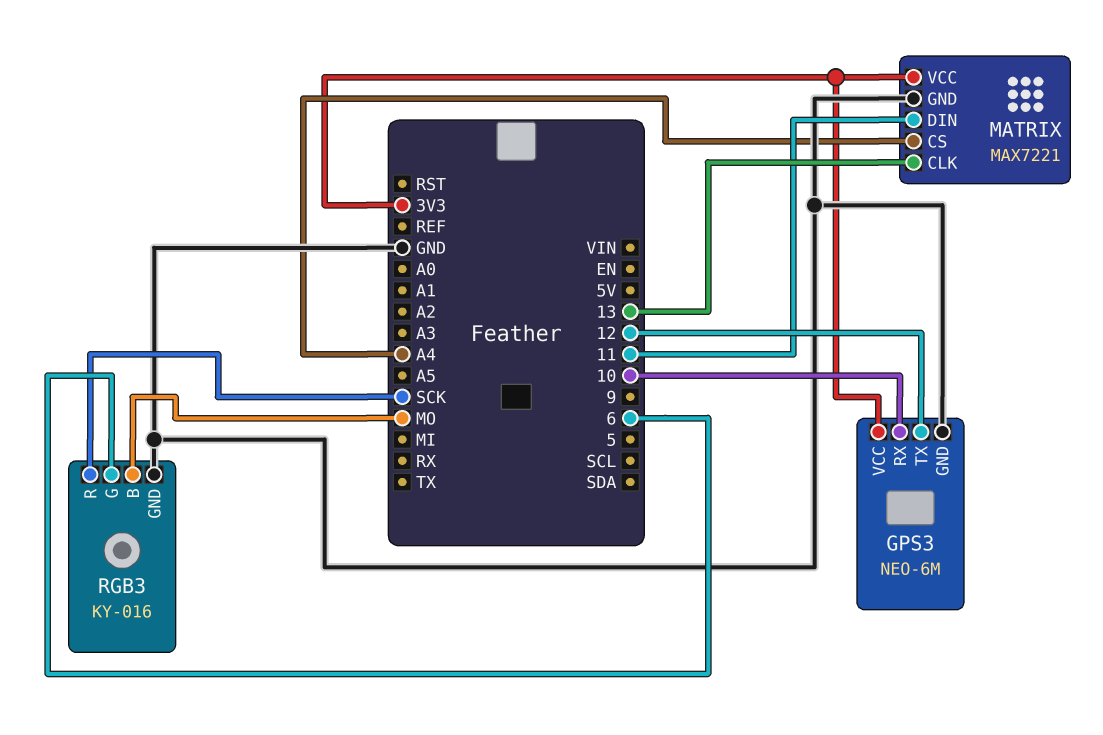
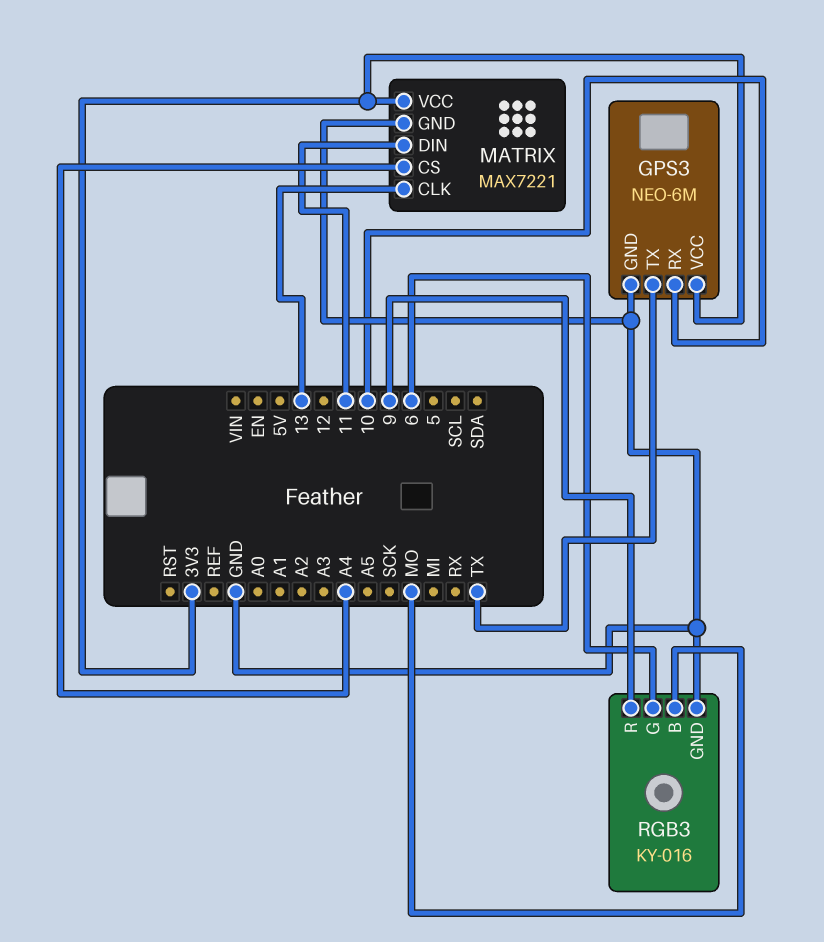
GPS3 pin TX: 12 -> TX
RGB3 pin R: SCK -> 9

